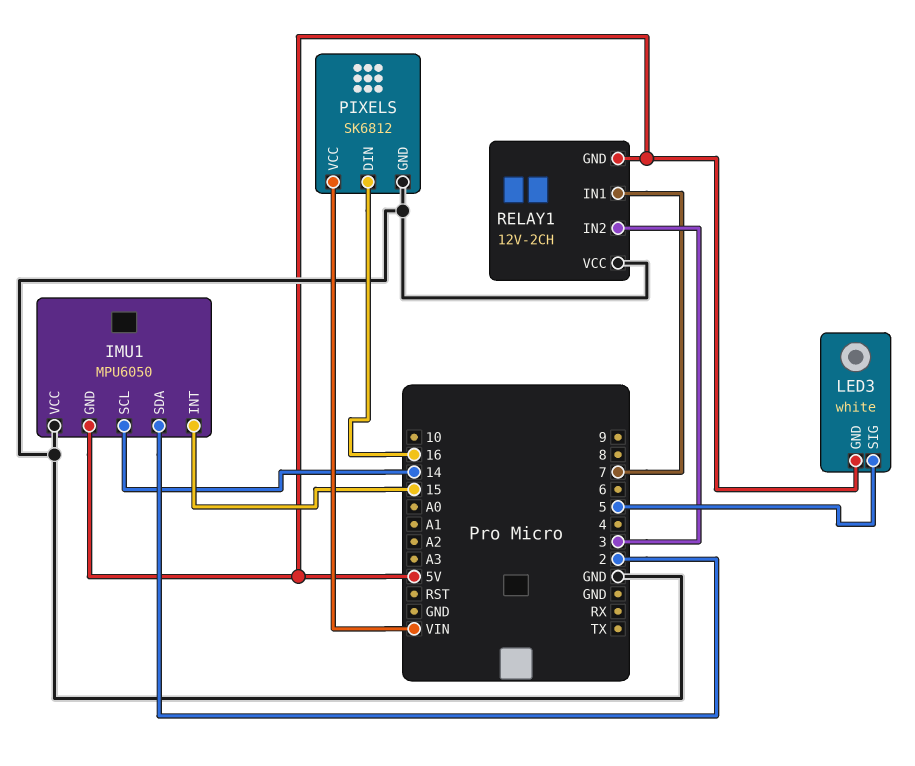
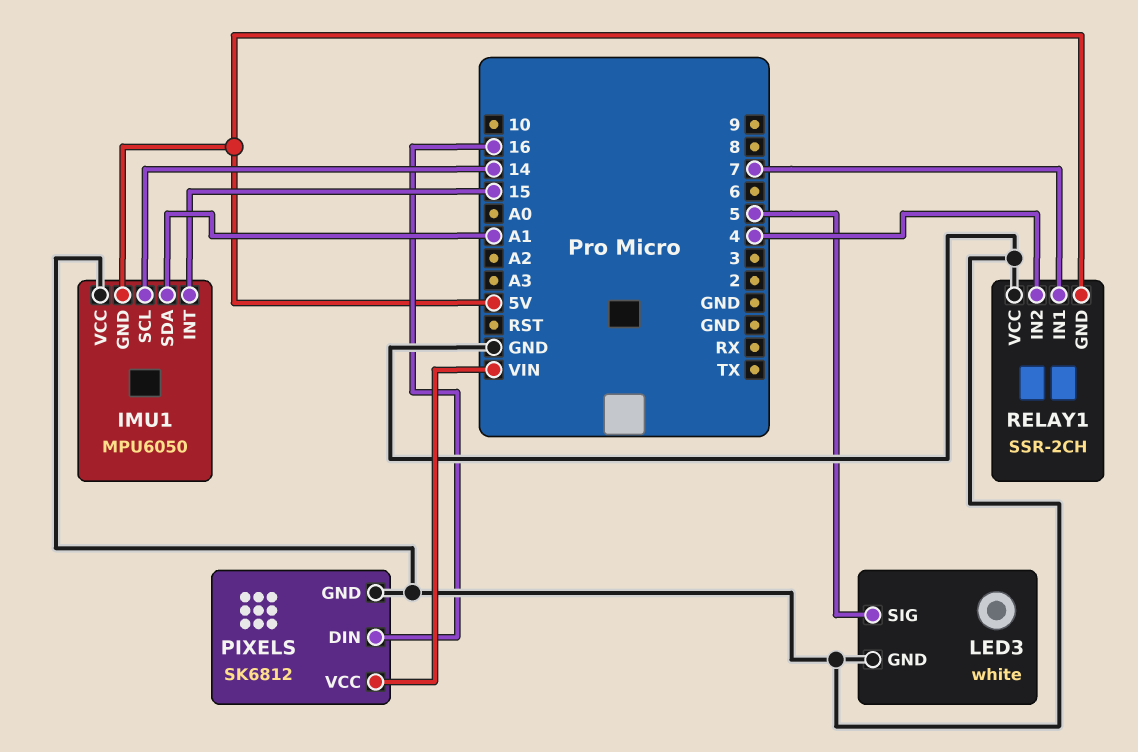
IMU1 pin SDA: 2 -> A1
LED3 pin GND: 5V -> GND
RELAY1: 12V-2CH -> SSR-2CH
RELAY1 pin IN2: 3 -> 4

